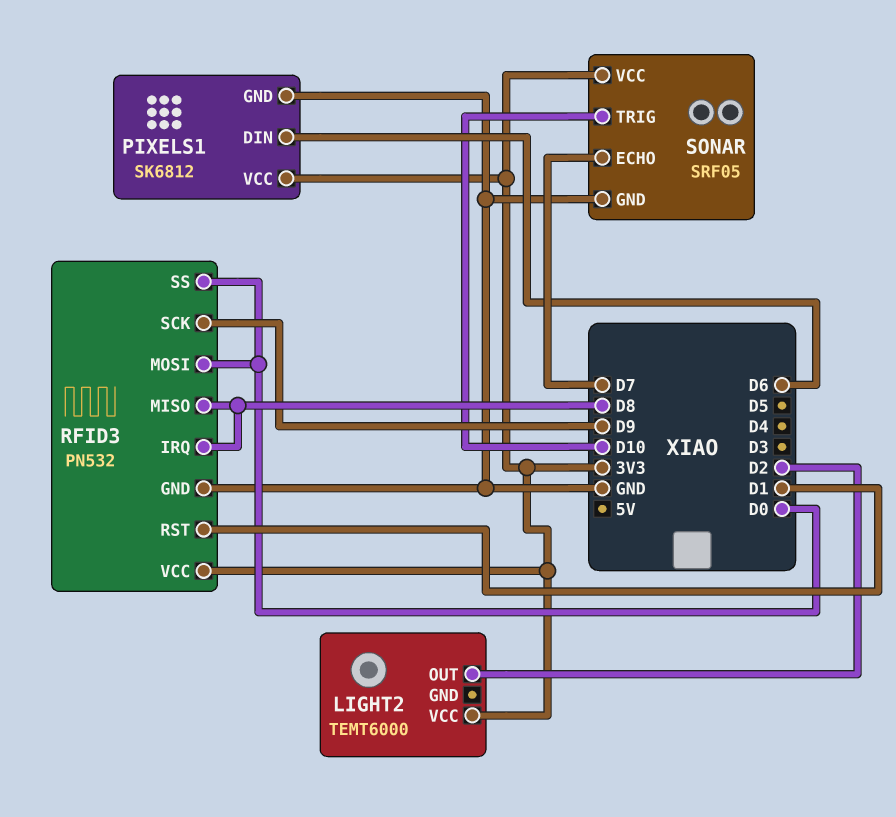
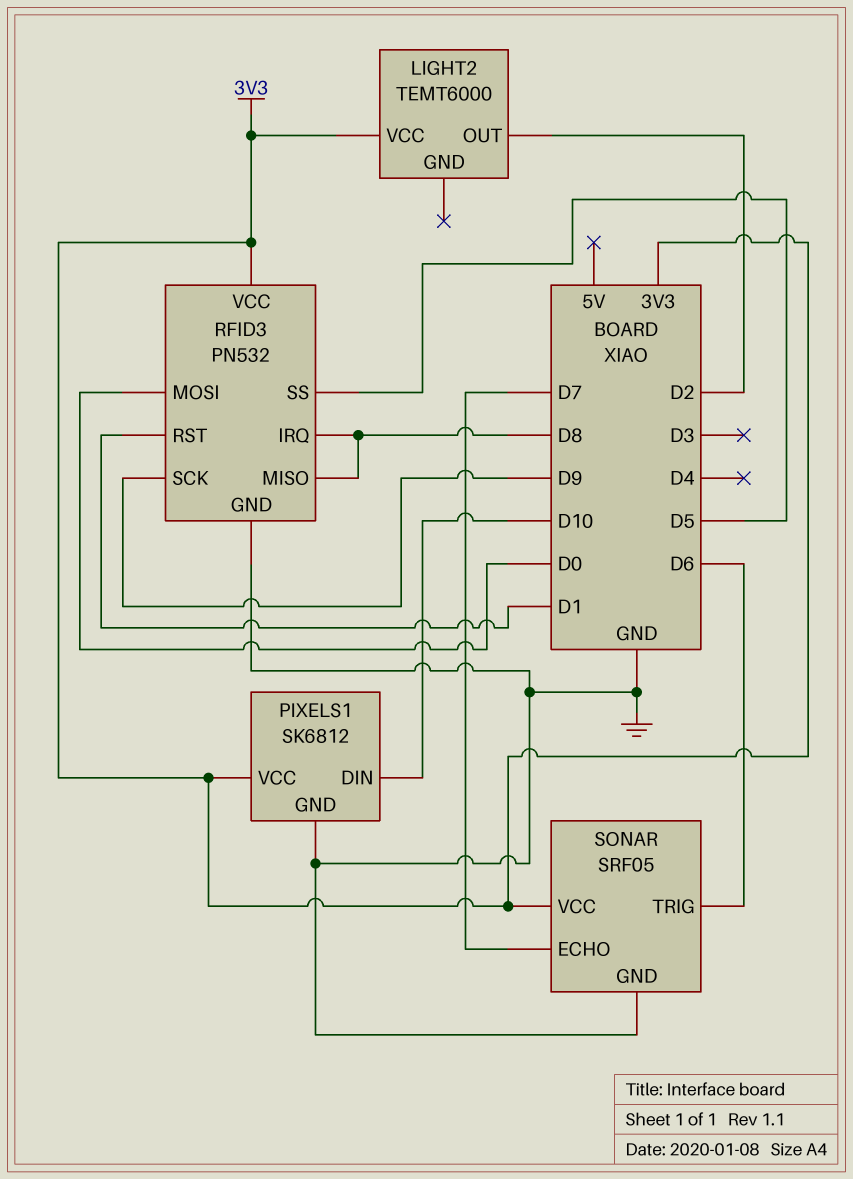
PIXELS1 pin DIN: D6 -> D10
RFID3 pin SS: D0 -> D5
SONAR pin TRIG: D10 -> D6

